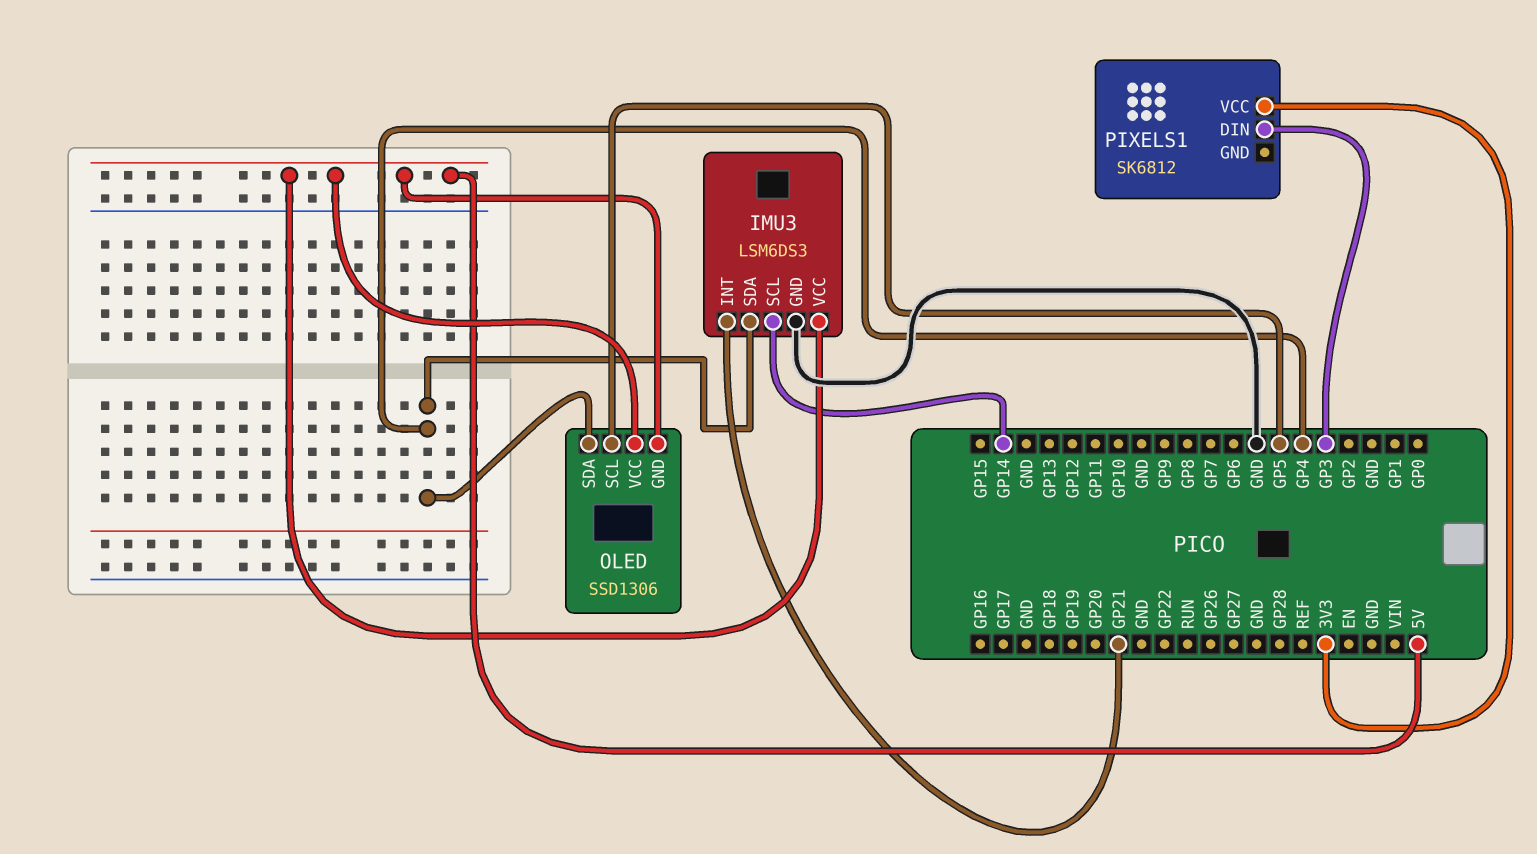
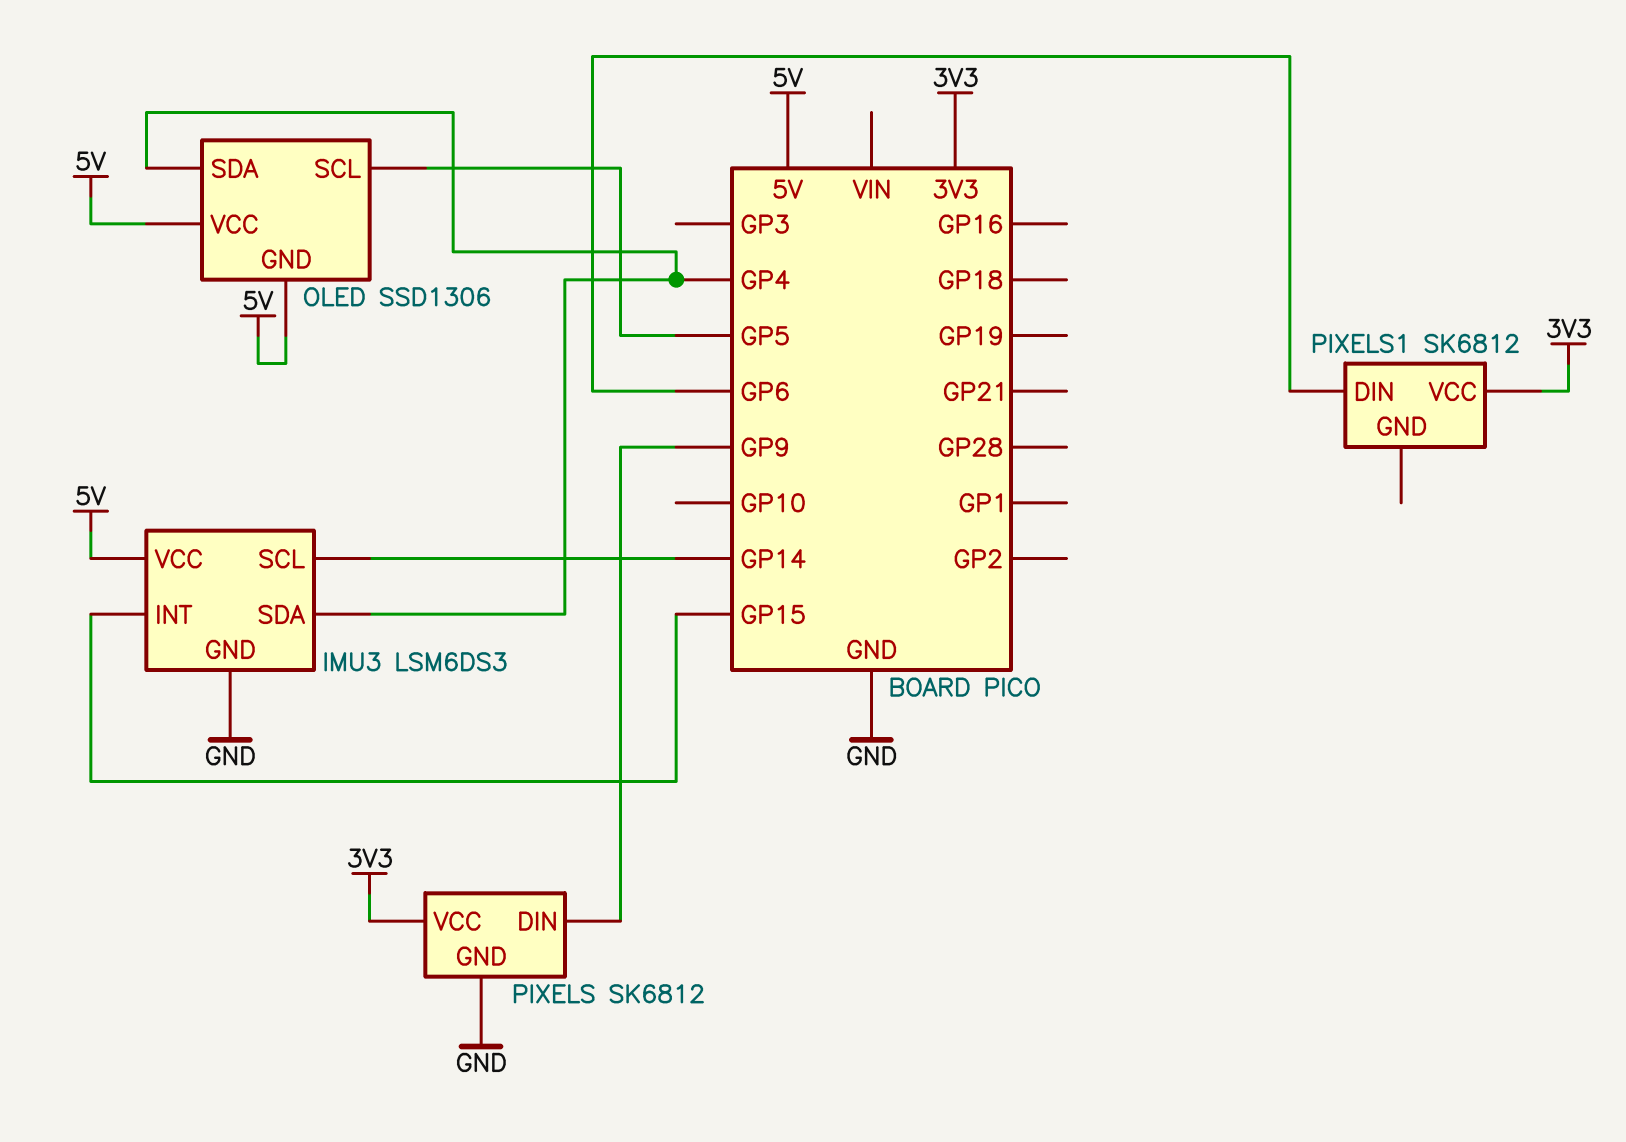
IMU3 pin INT: GP21 -> GP15
PIXELS: none -> SK6812
PIXELS pin DIN: none -> GP9
PIXELS pin GND: none -> GND
PIXELS pin VCC: none -> 3V3
PIXELS1 pin DIN: GP3 -> GP6

